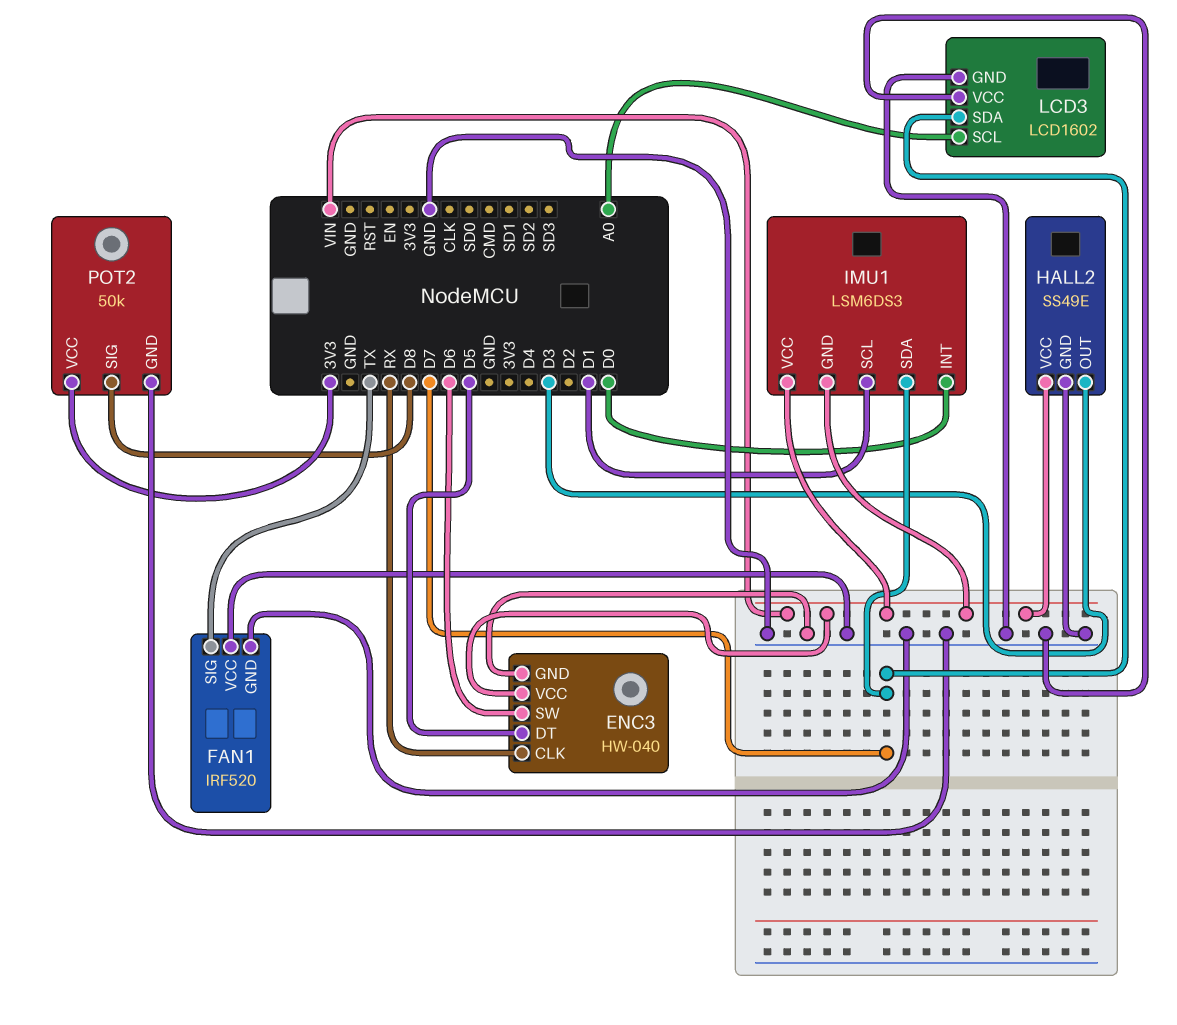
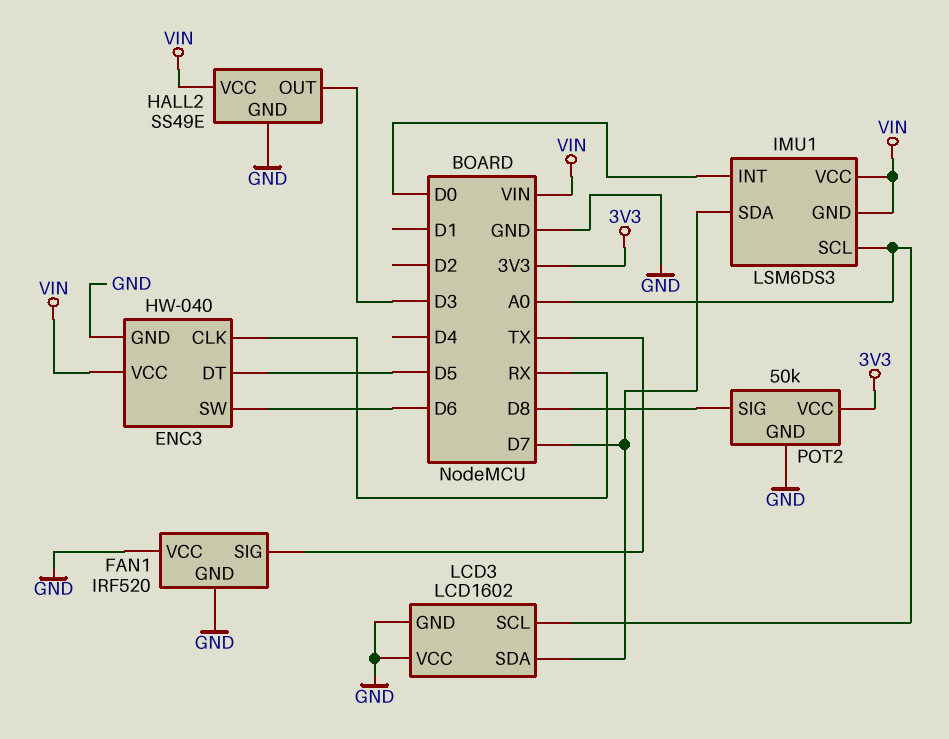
IMU1 pin SCL: D1 -> A0

